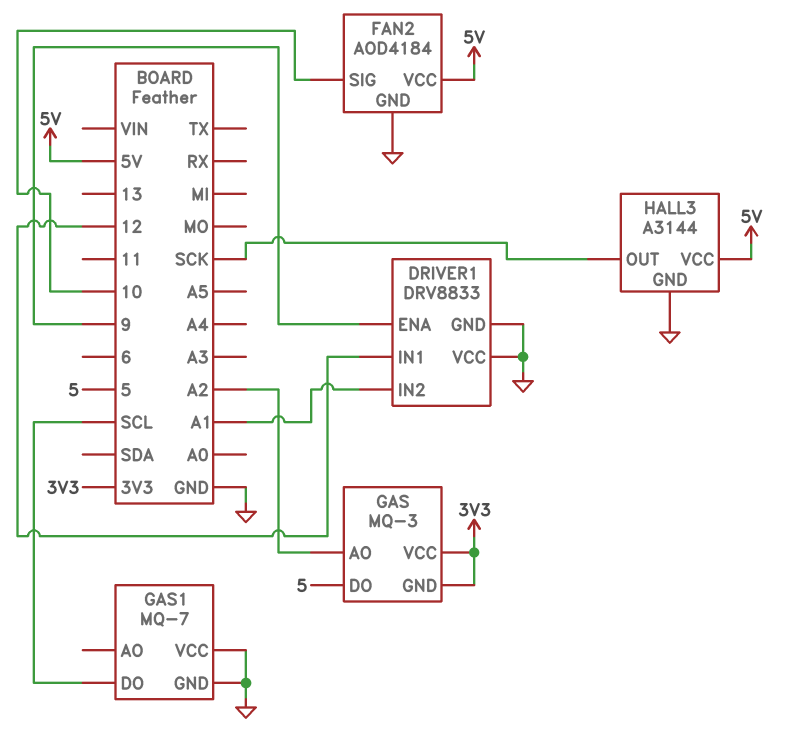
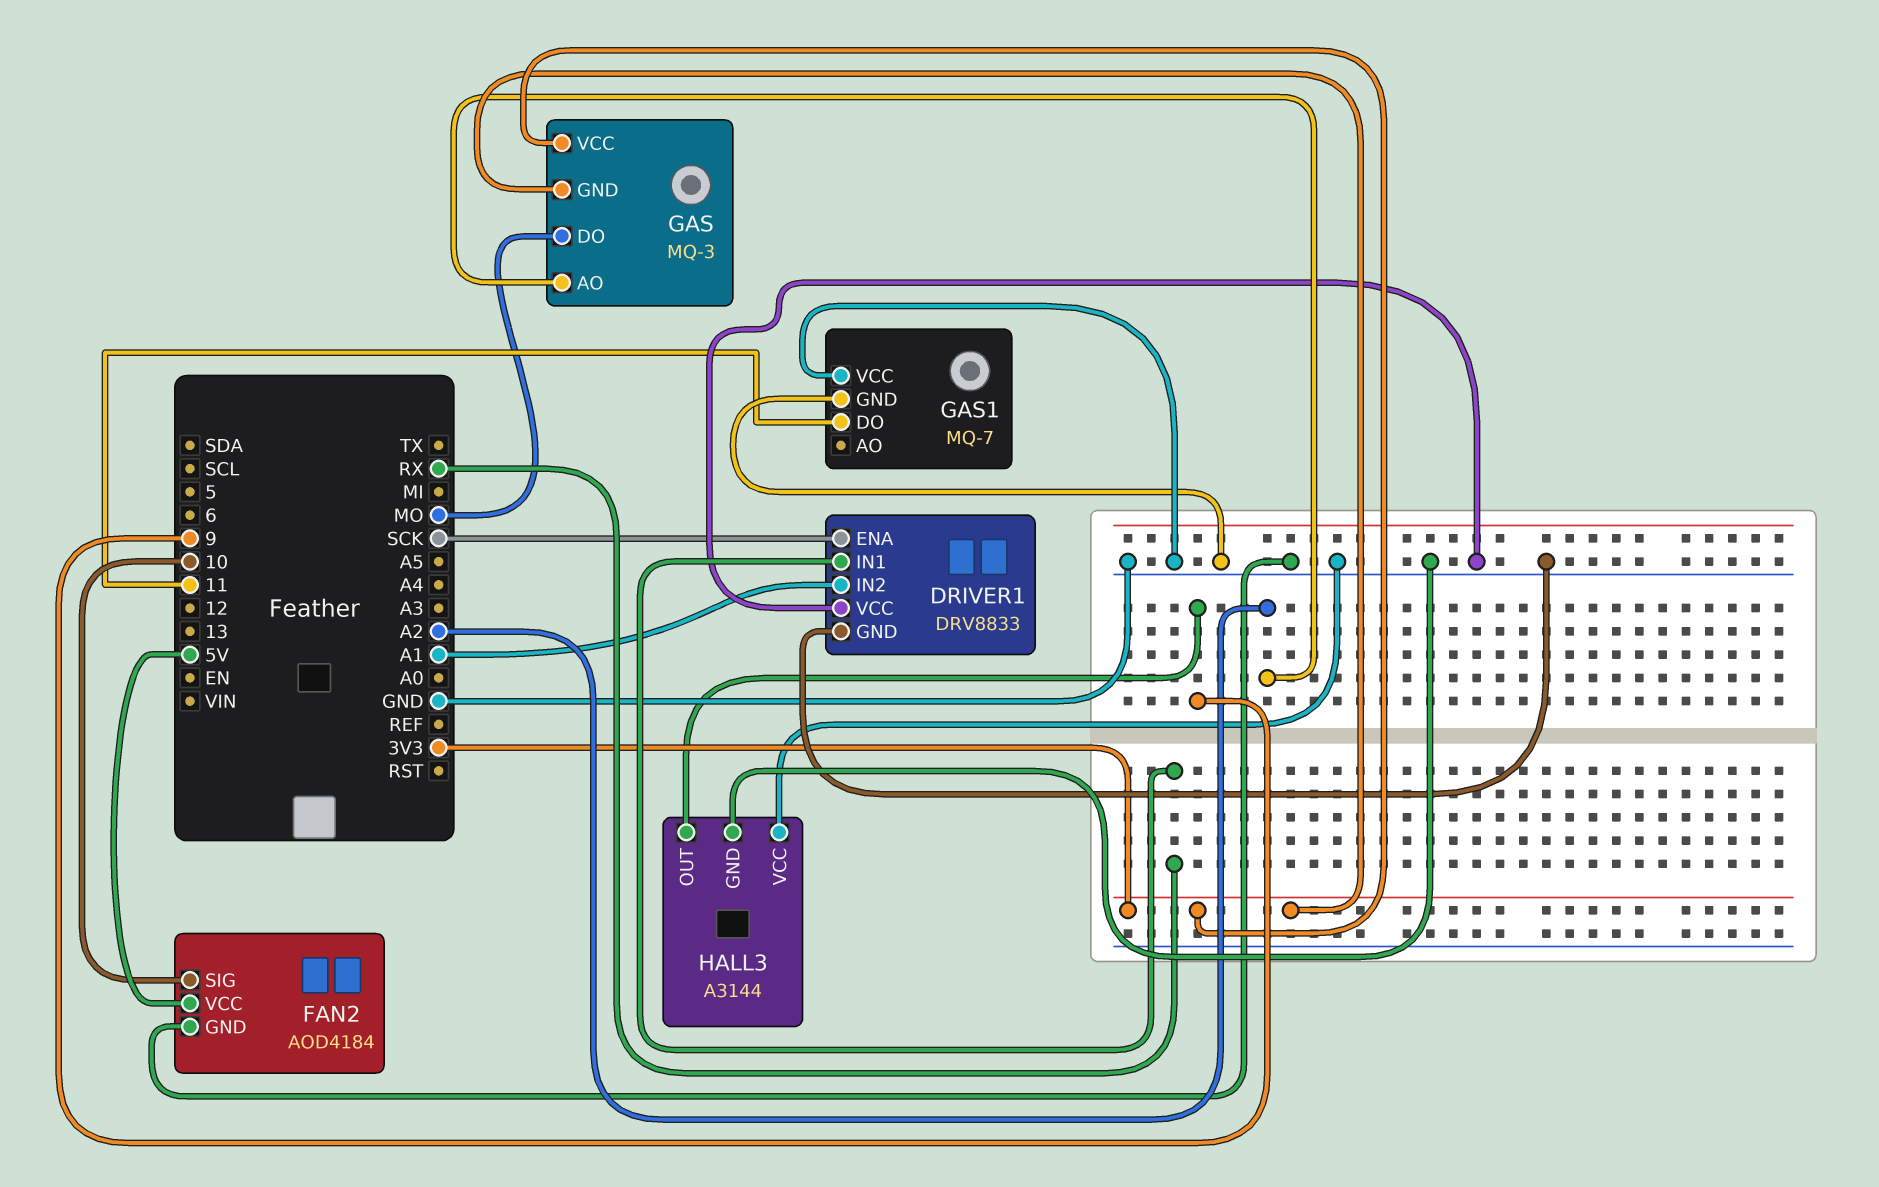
DRIVER1 pin ENA: 9 -> SCK
DRIVER1 pin IN1: 12 -> RX
GAS pin DO: 5 -> MO
GAS1 pin DO: SCL -> 11
HALL3 pin OUT: SCK -> 9
HALL3 pin VCC: 5V -> GND

